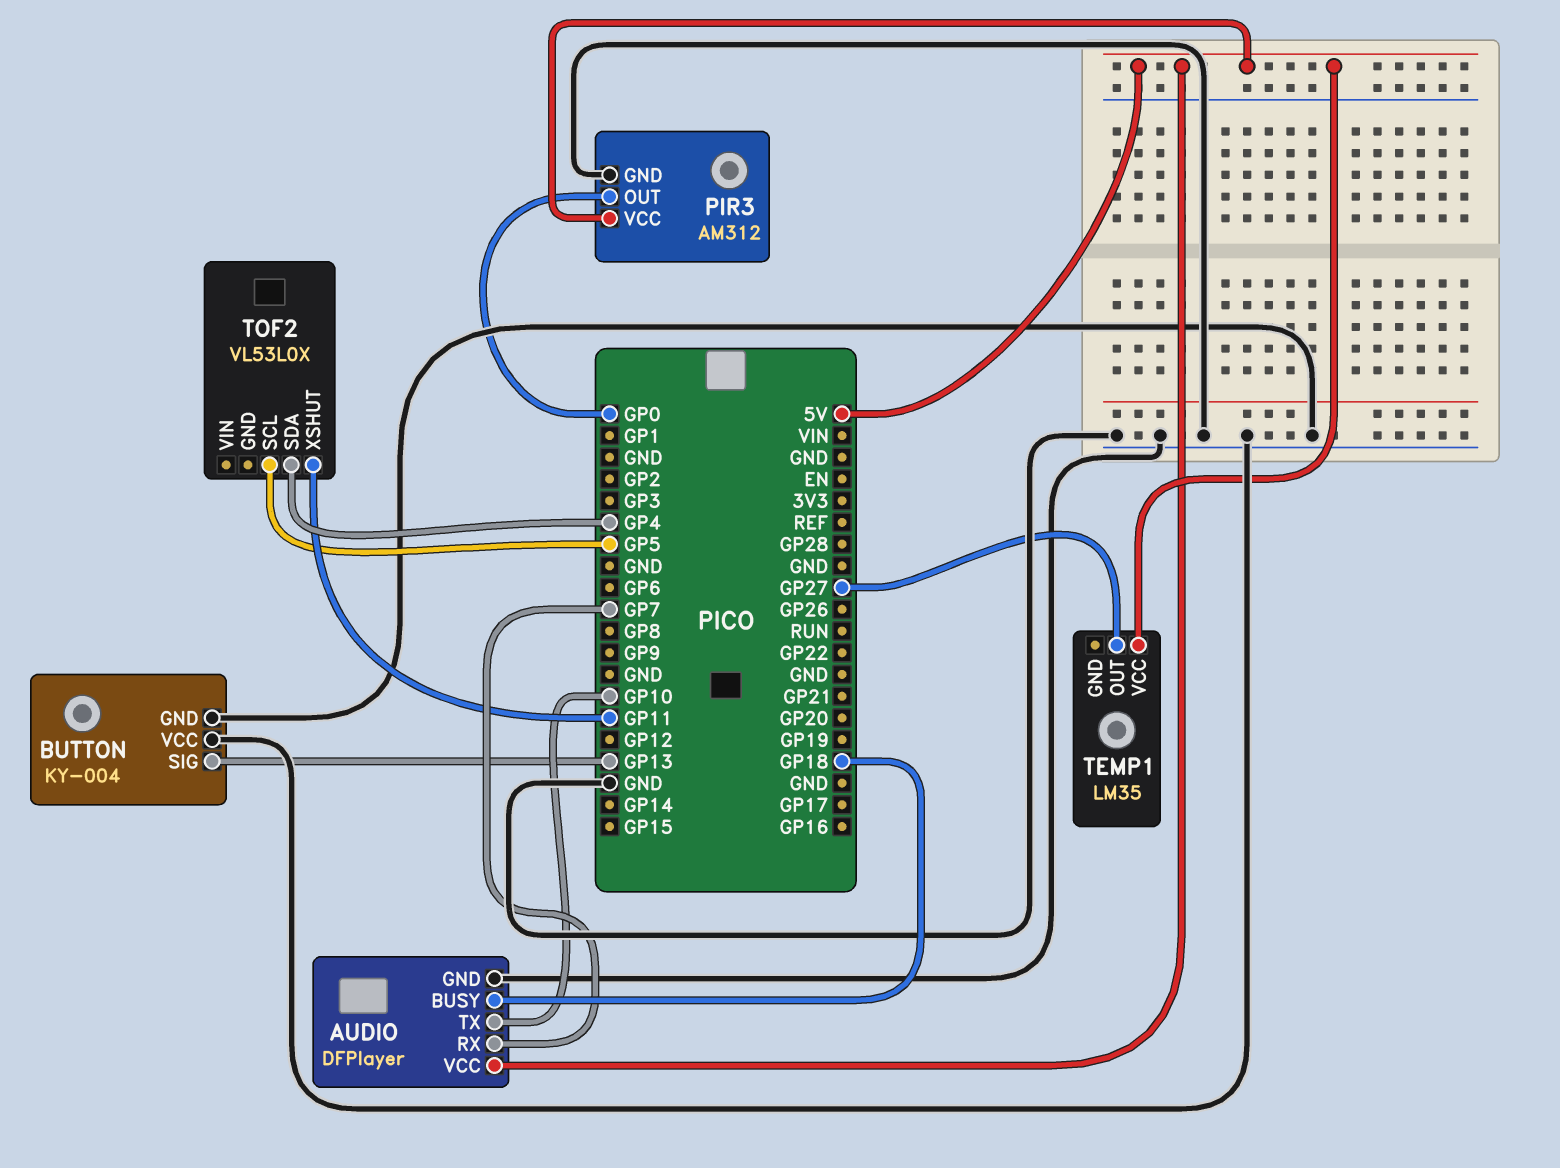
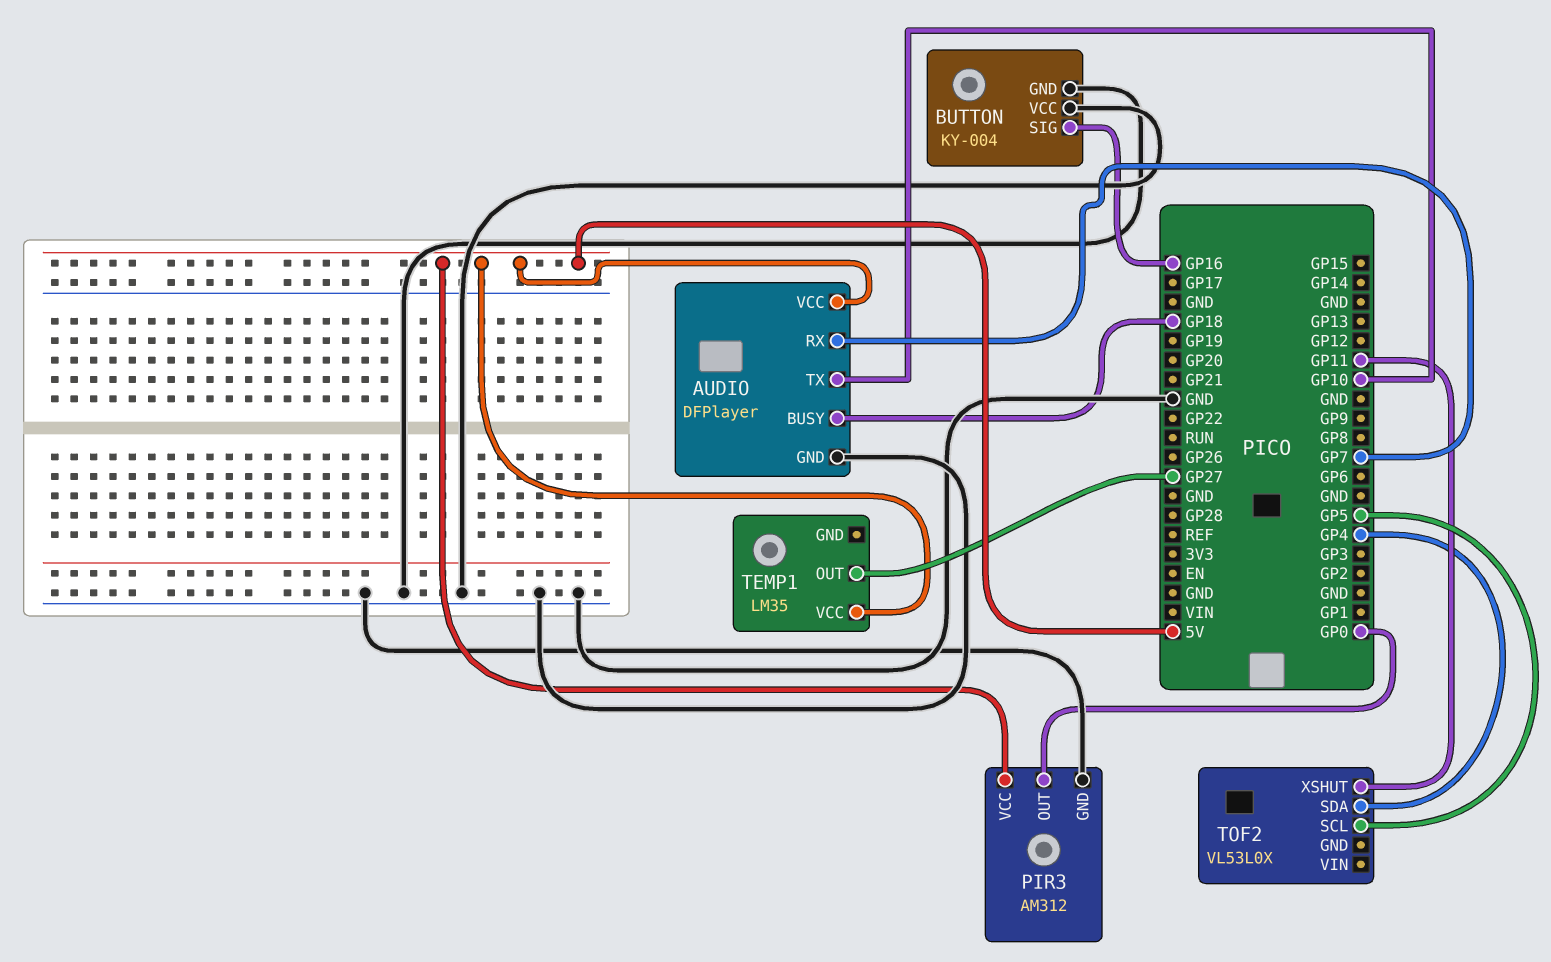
BUTTON pin SIG: GP13 -> GP16

